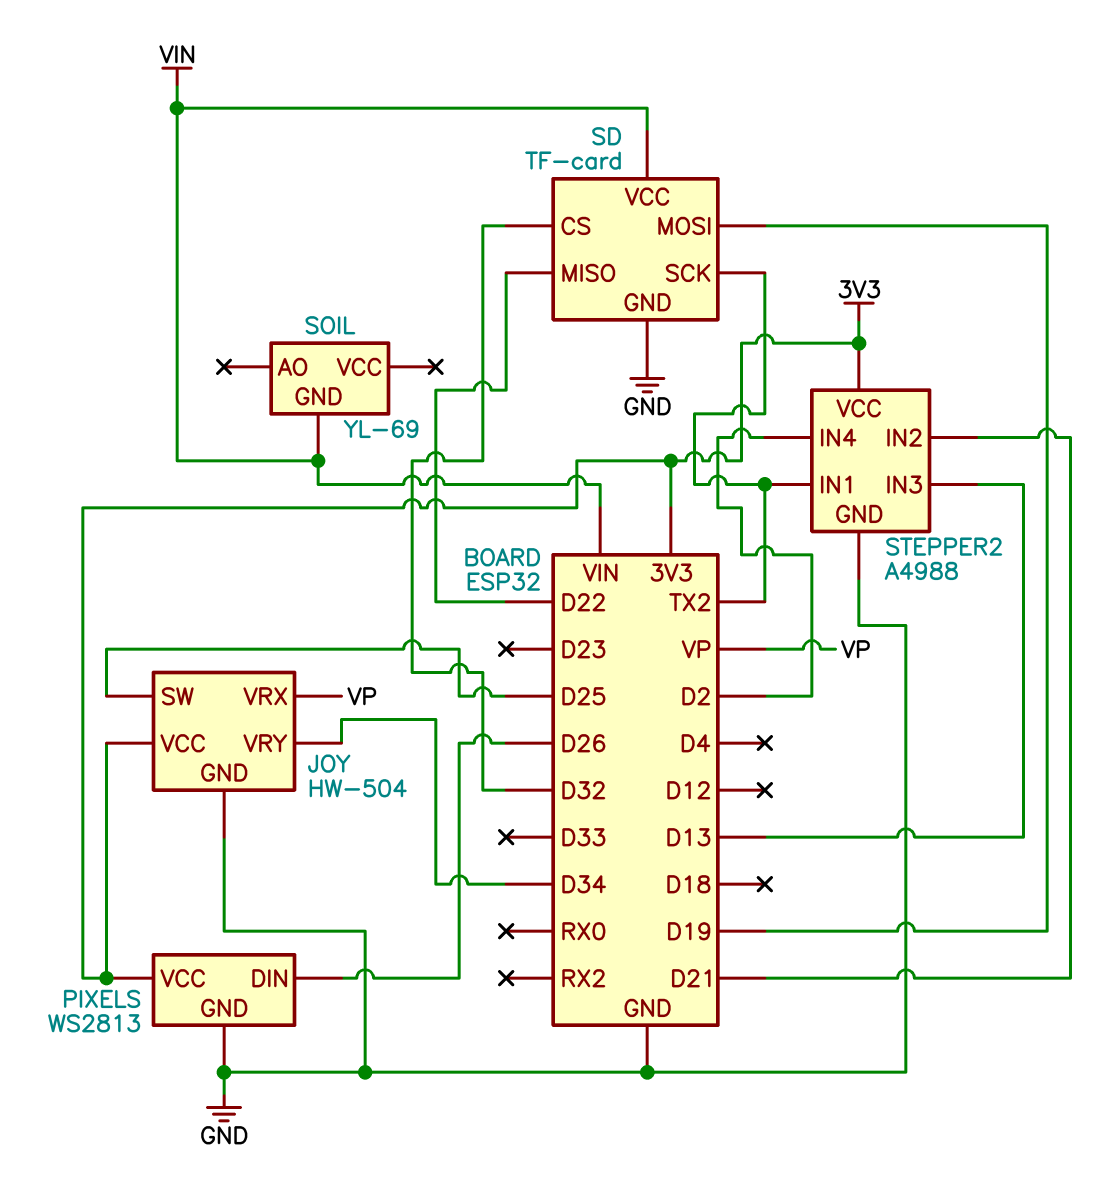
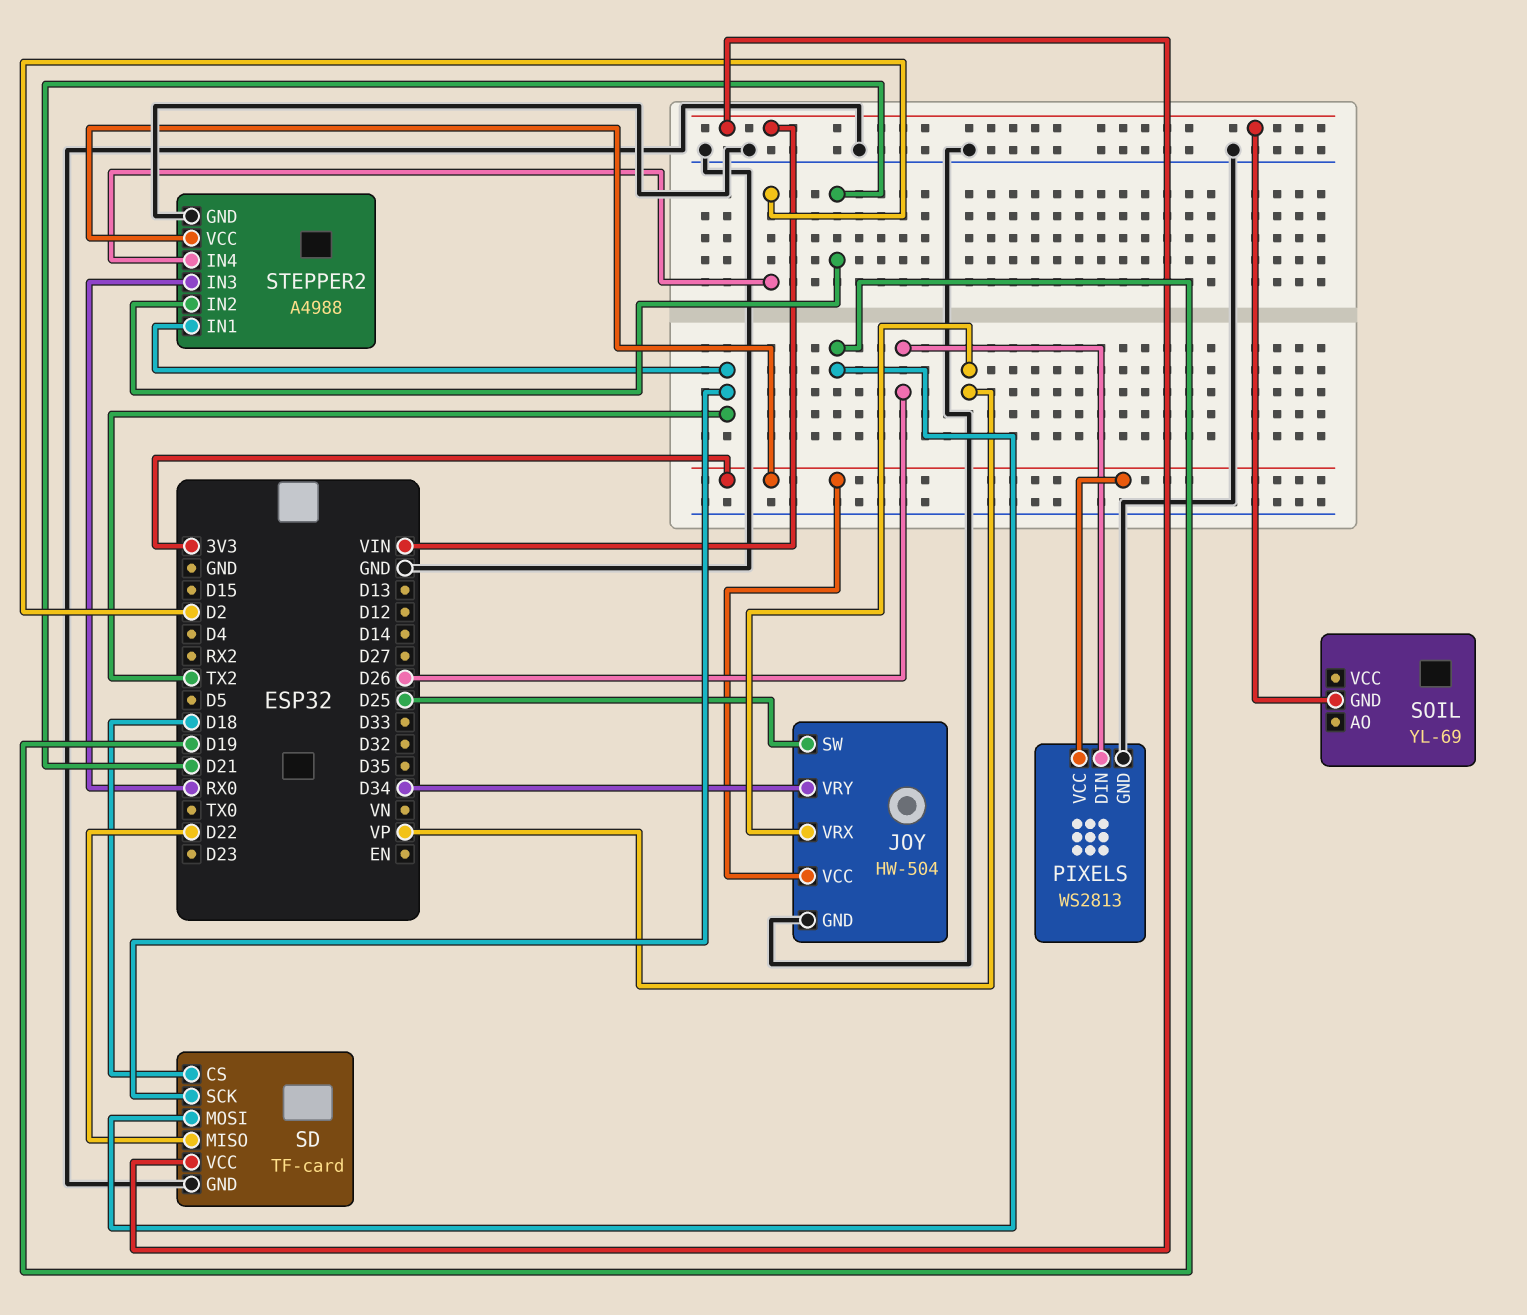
SD pin CS: D32 -> D18
STEPPER2 pin IN3: D13 -> RX0

